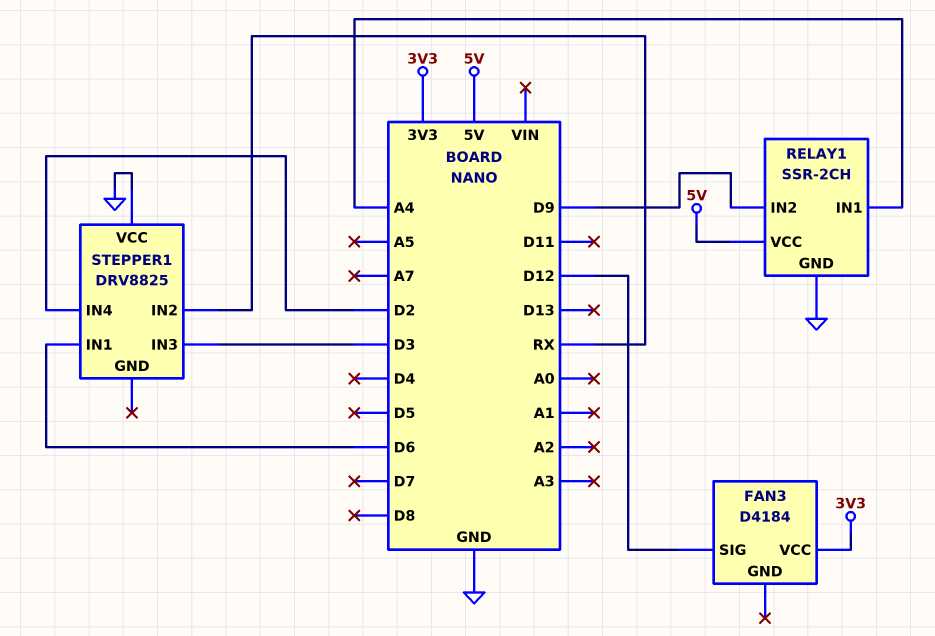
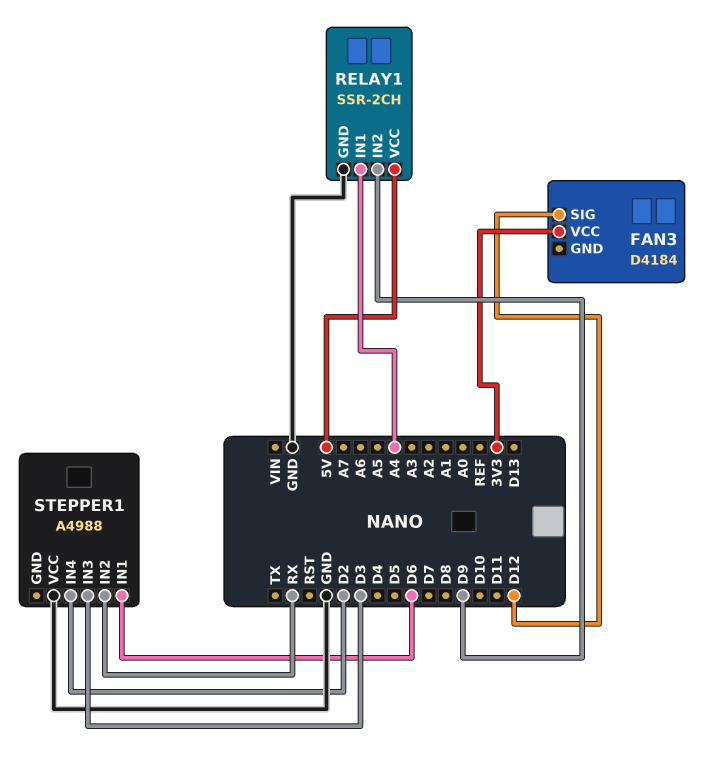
STEPPER1: DRV8825 -> A4988

